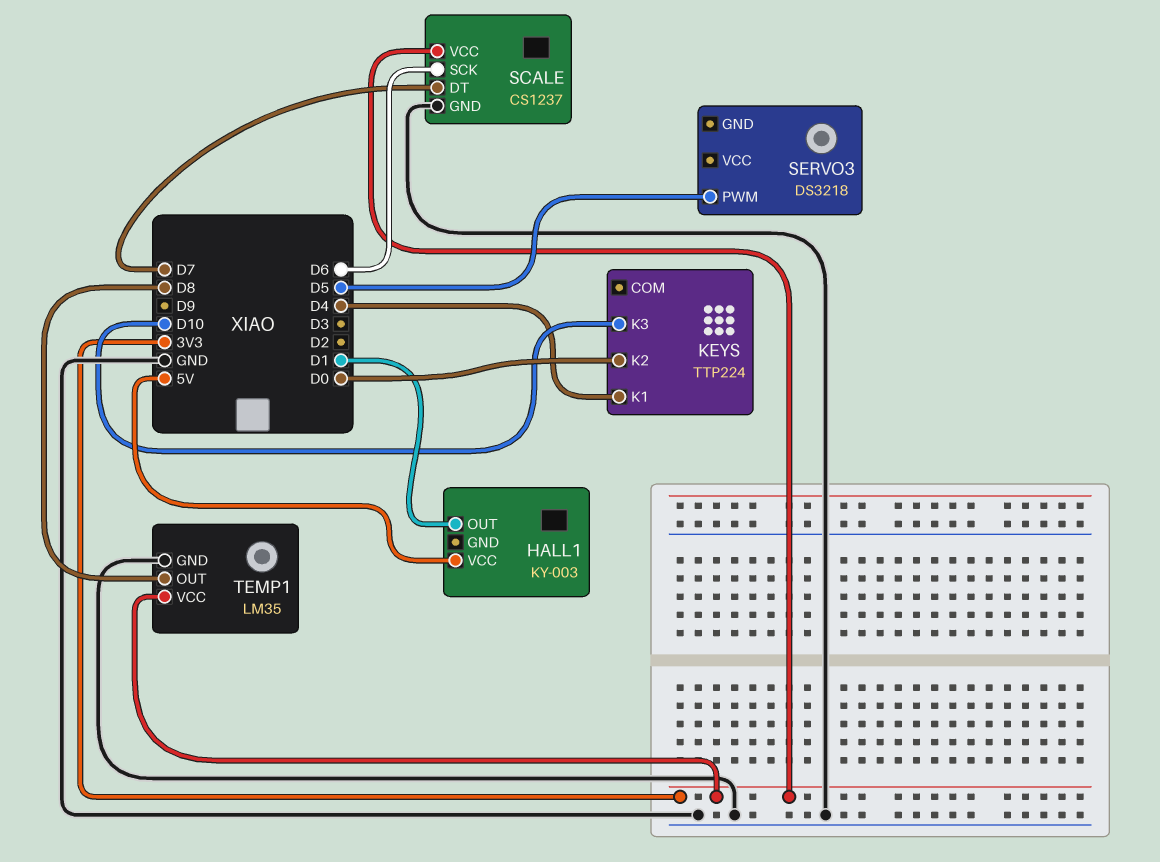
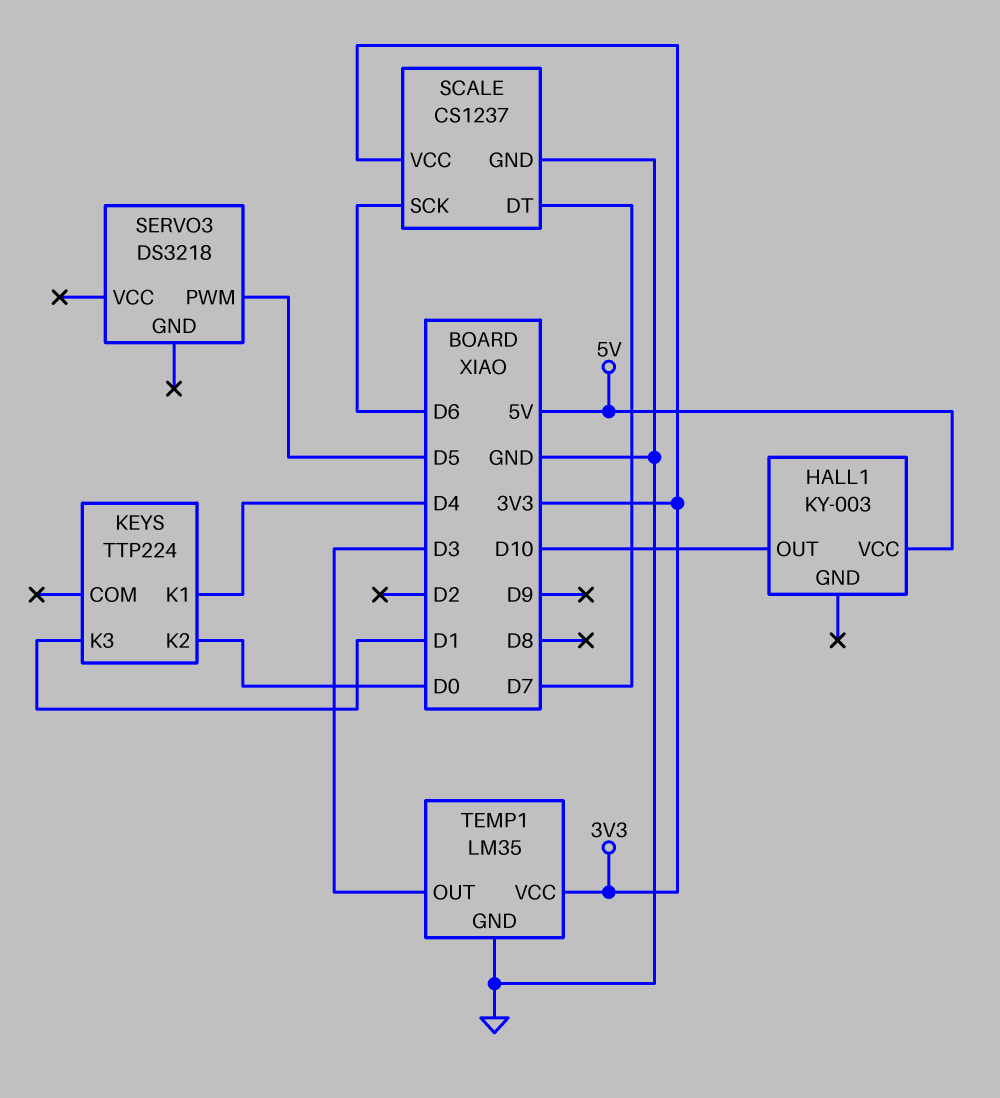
HALL1 pin OUT: D1 -> D10
KEYS pin K3: D10 -> D1
TEMP1 pin OUT: D8 -> D3

